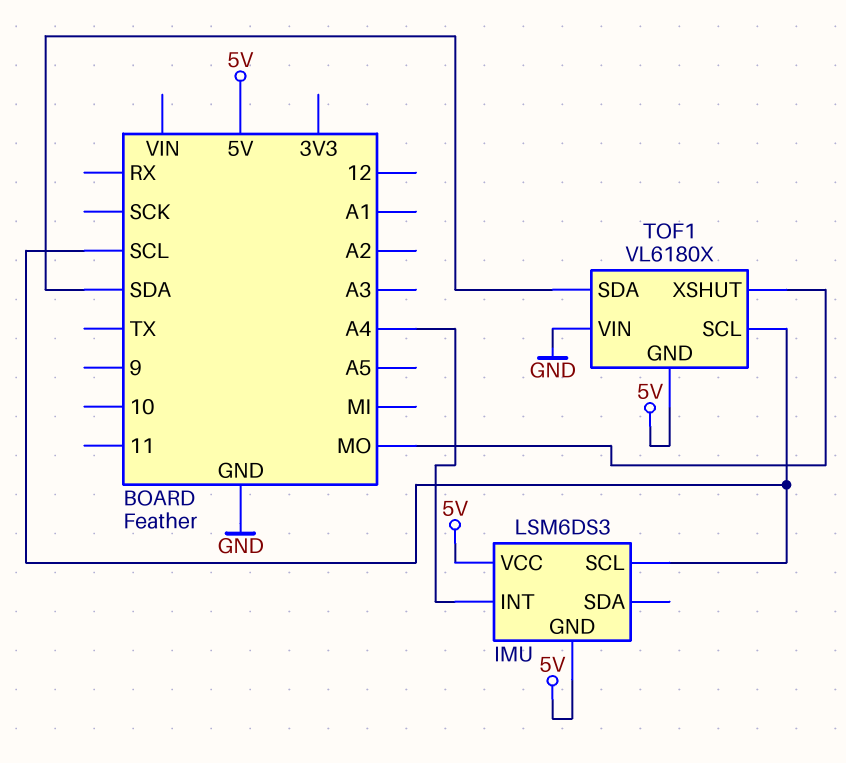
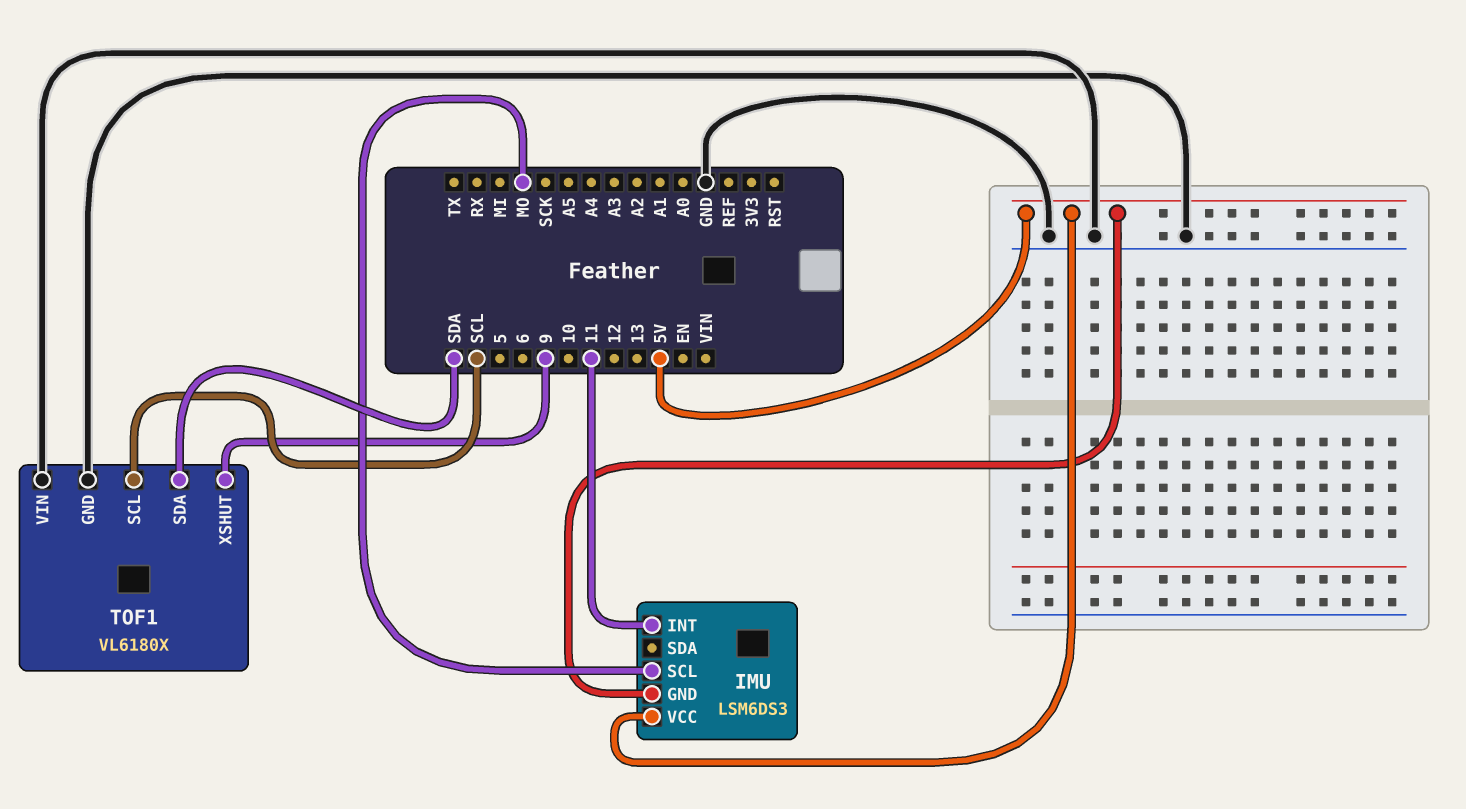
IMU pin INT: A4 -> 11
IMU pin SCL: SCL -> MO
TOF1 pin GND: 5V -> GND
TOF1 pin XSHUT: MO -> 9

